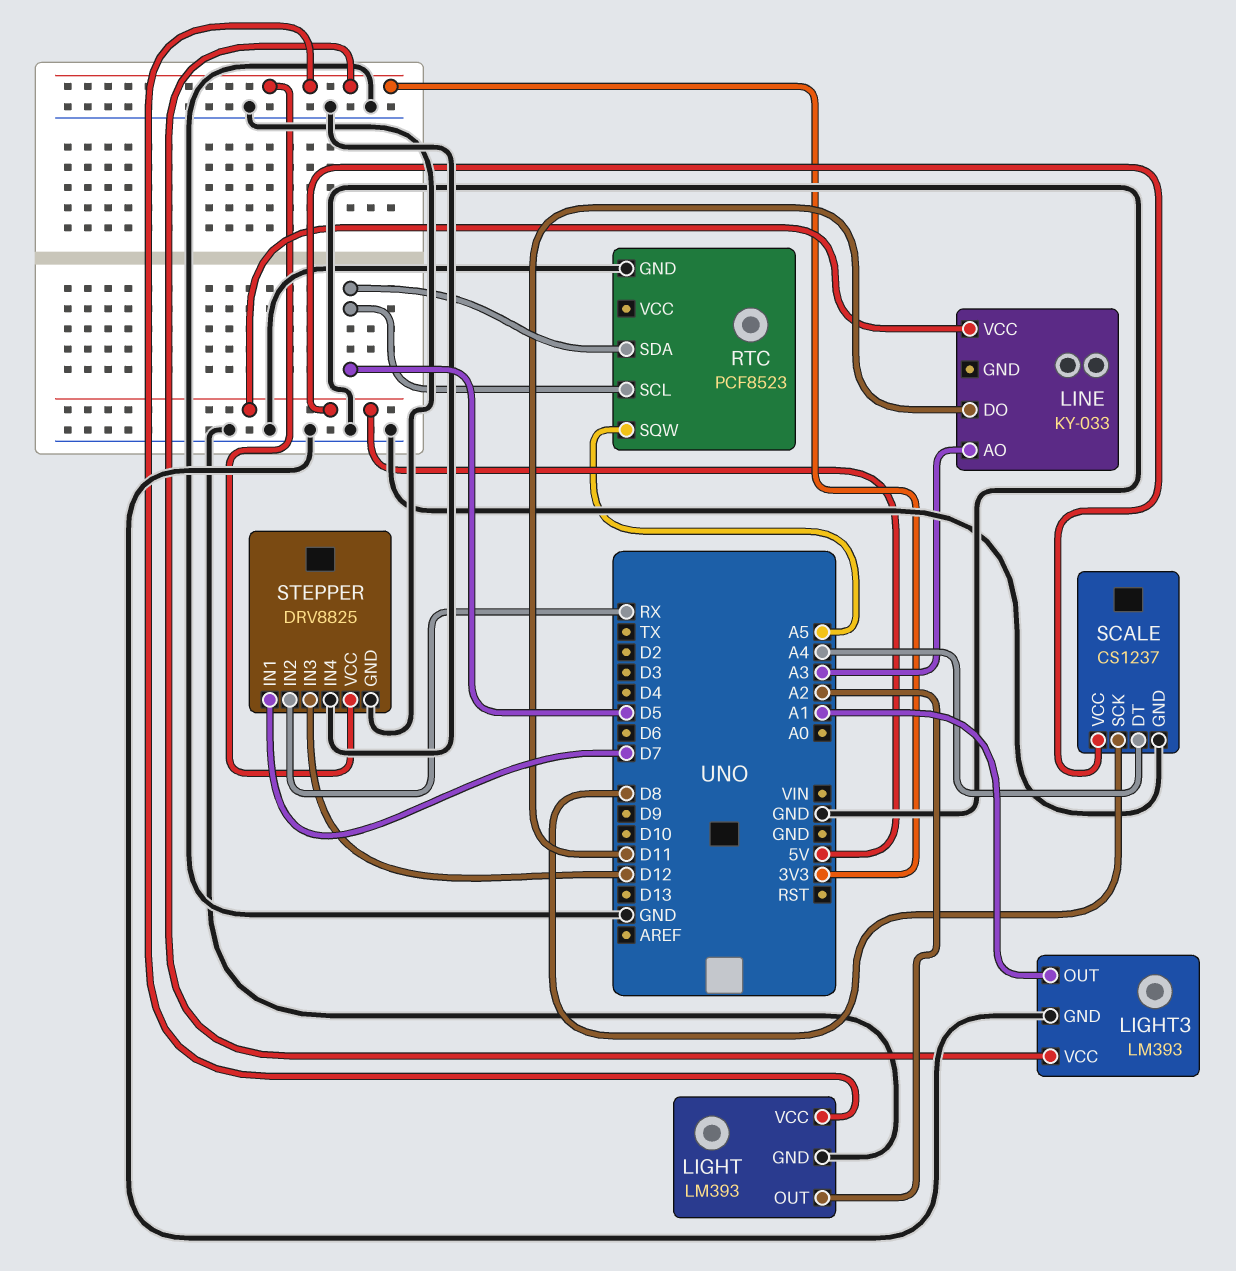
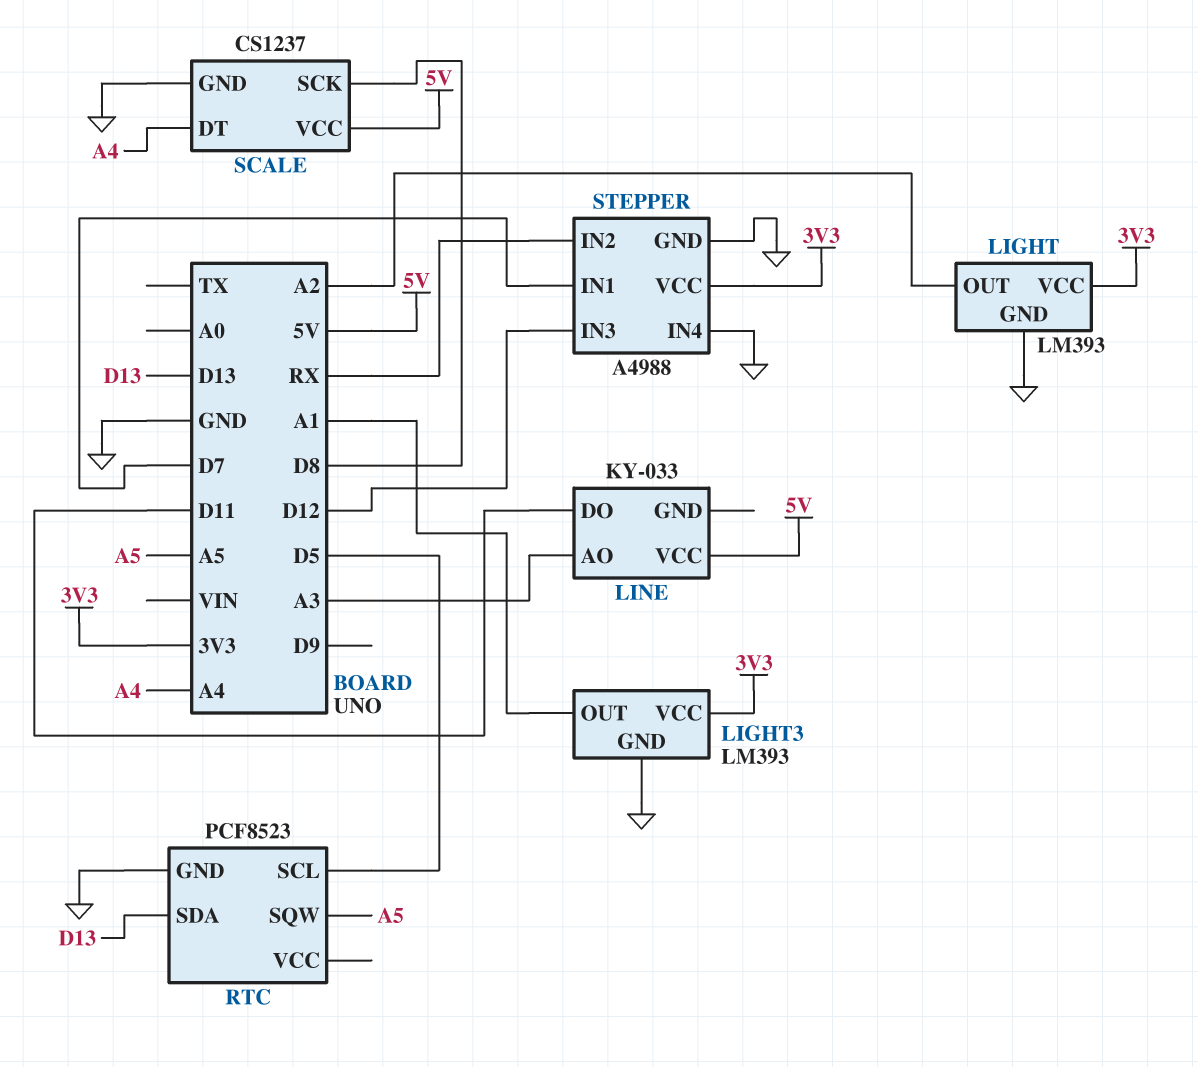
RTC pin SDA: D5 -> D13
STEPPER: DRV8825 -> A4988

